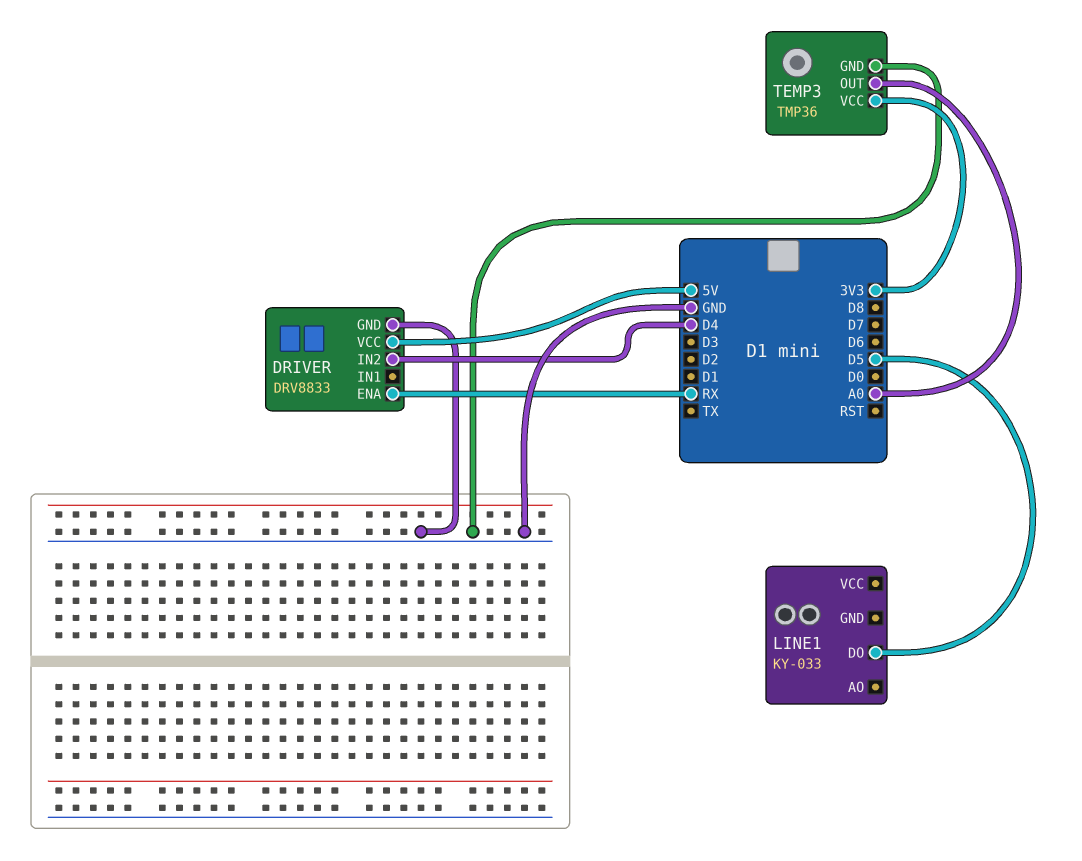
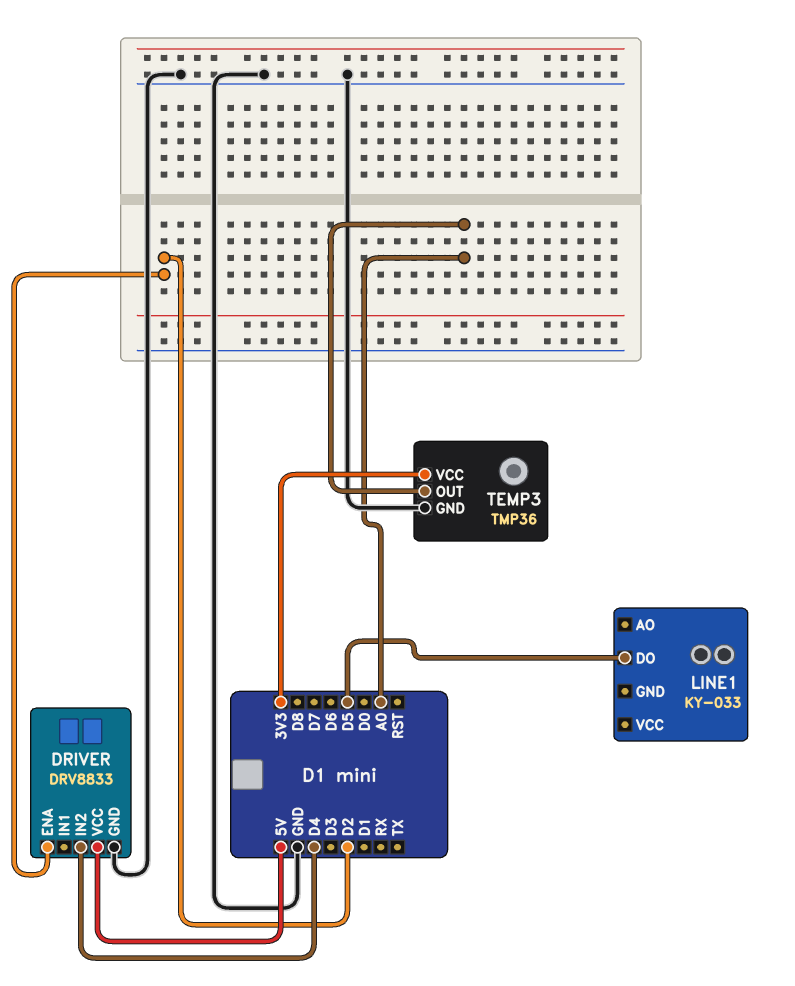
DRIVER pin ENA: RX -> D2

